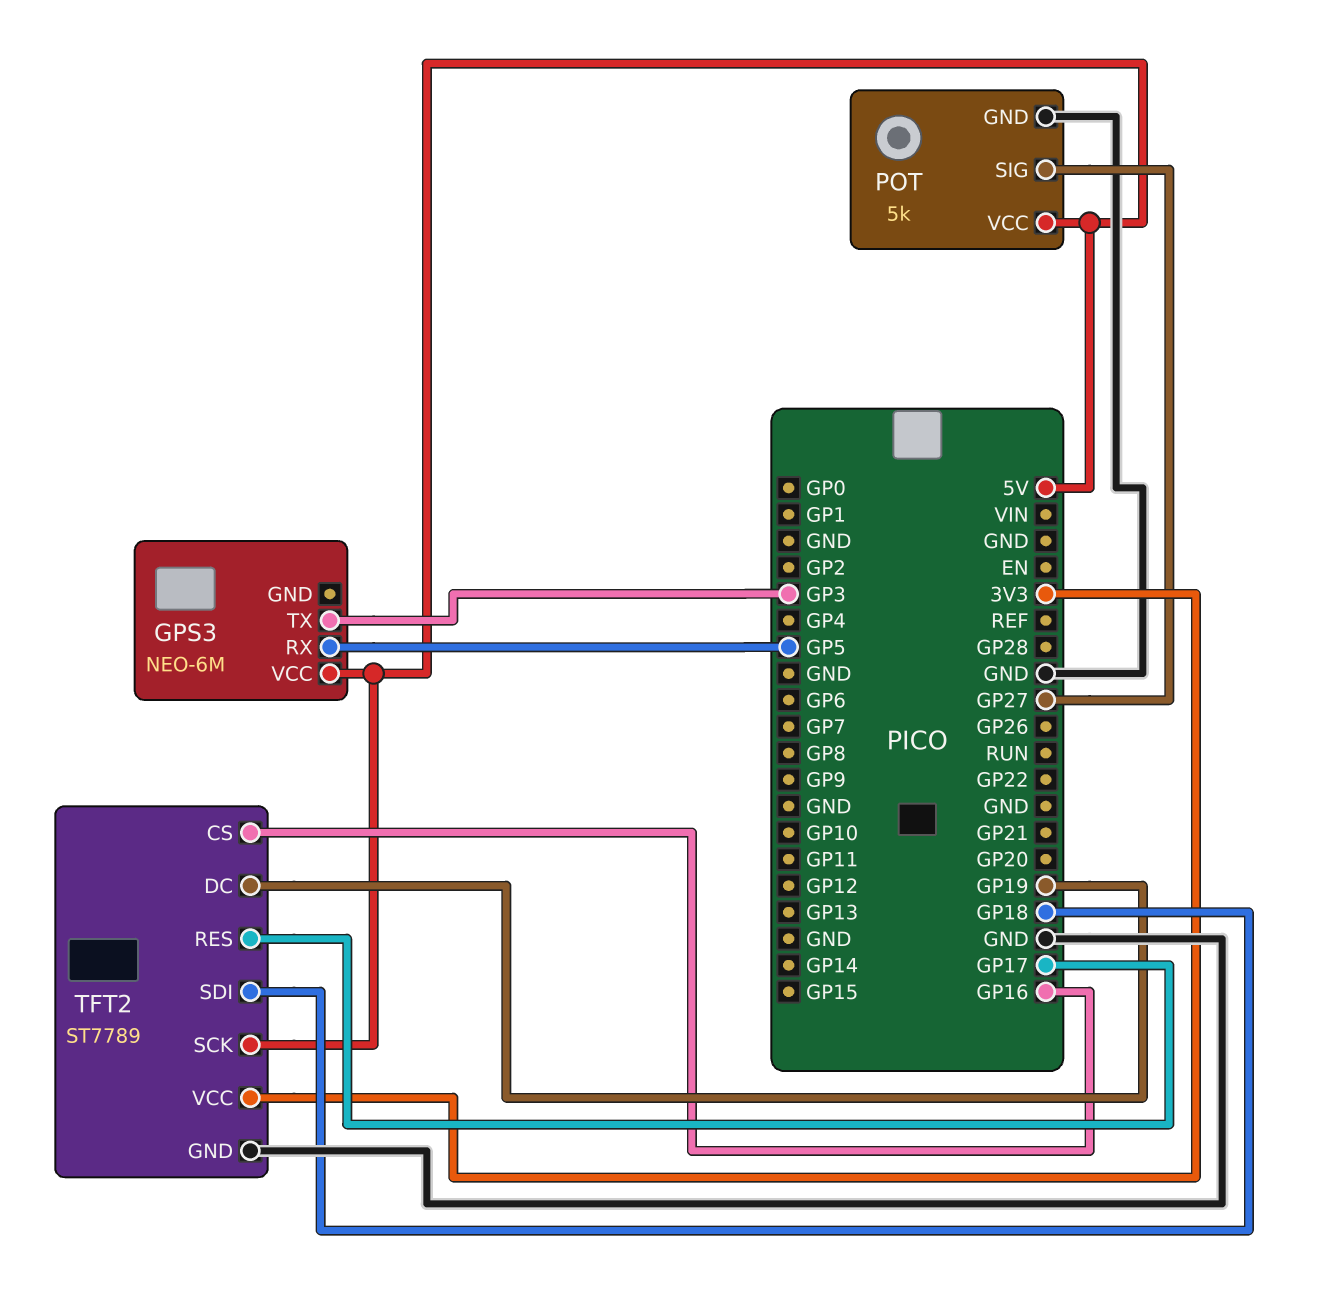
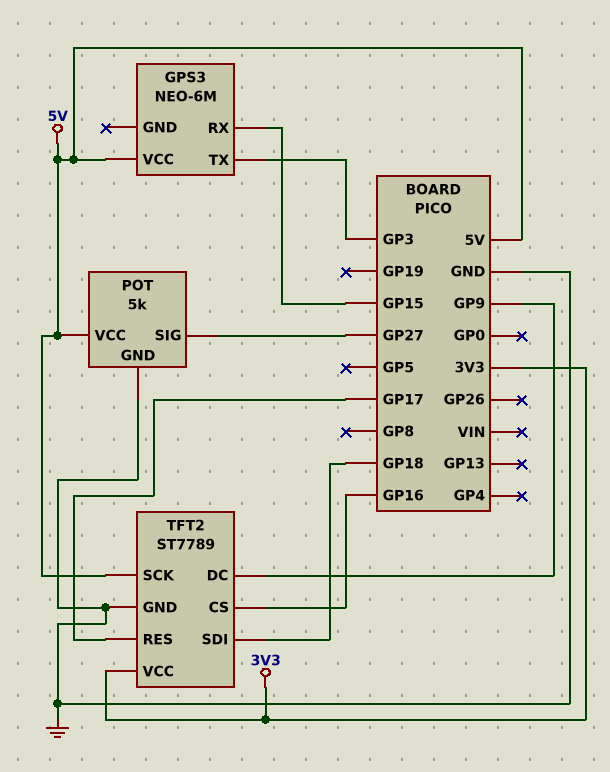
GPS3 pin RX: GP5 -> GP15
TFT2 pin DC: GP19 -> GP9

